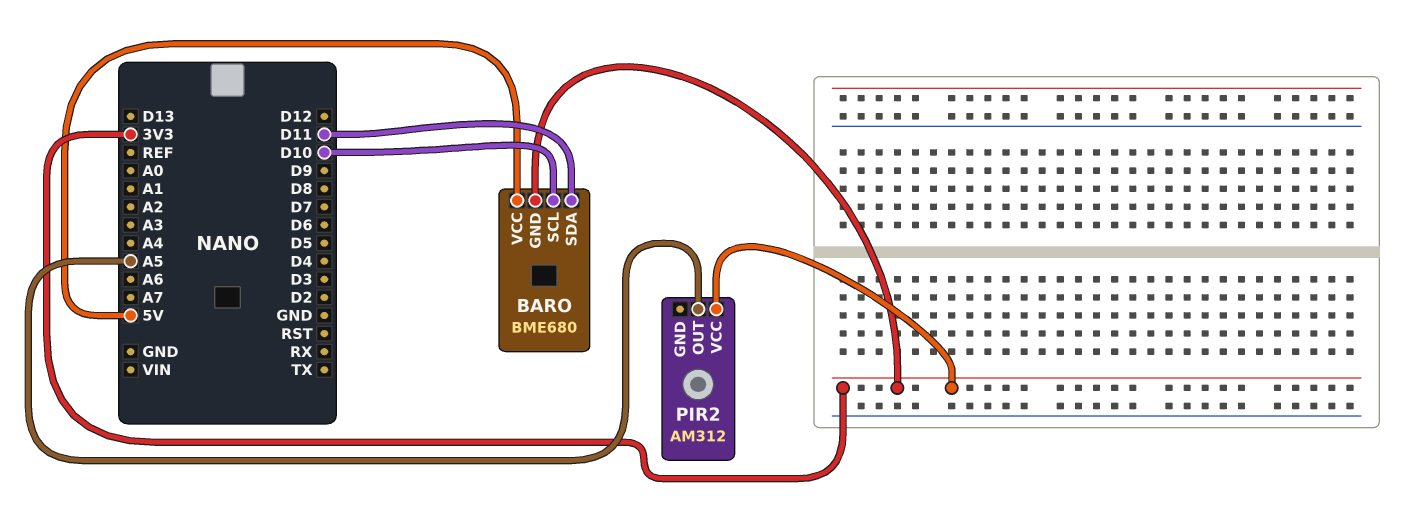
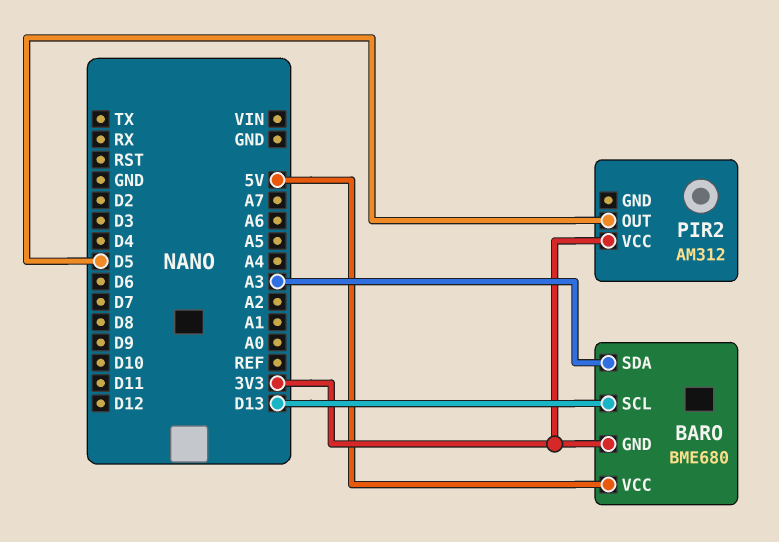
BARO pin SCL: D10 -> D13
BARO pin SDA: D11 -> A3
PIR2 pin OUT: A5 -> D5

